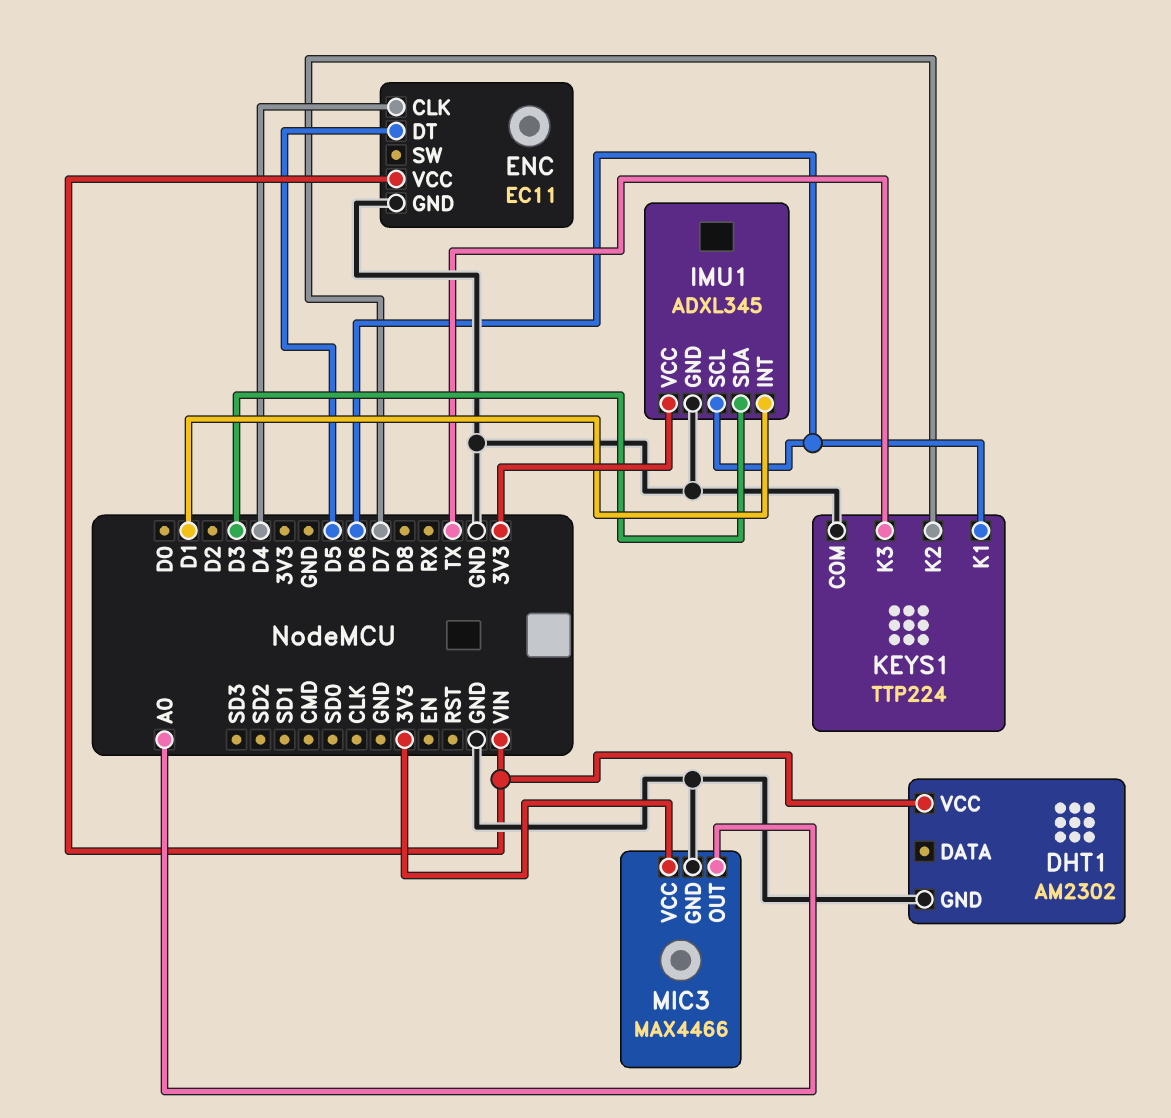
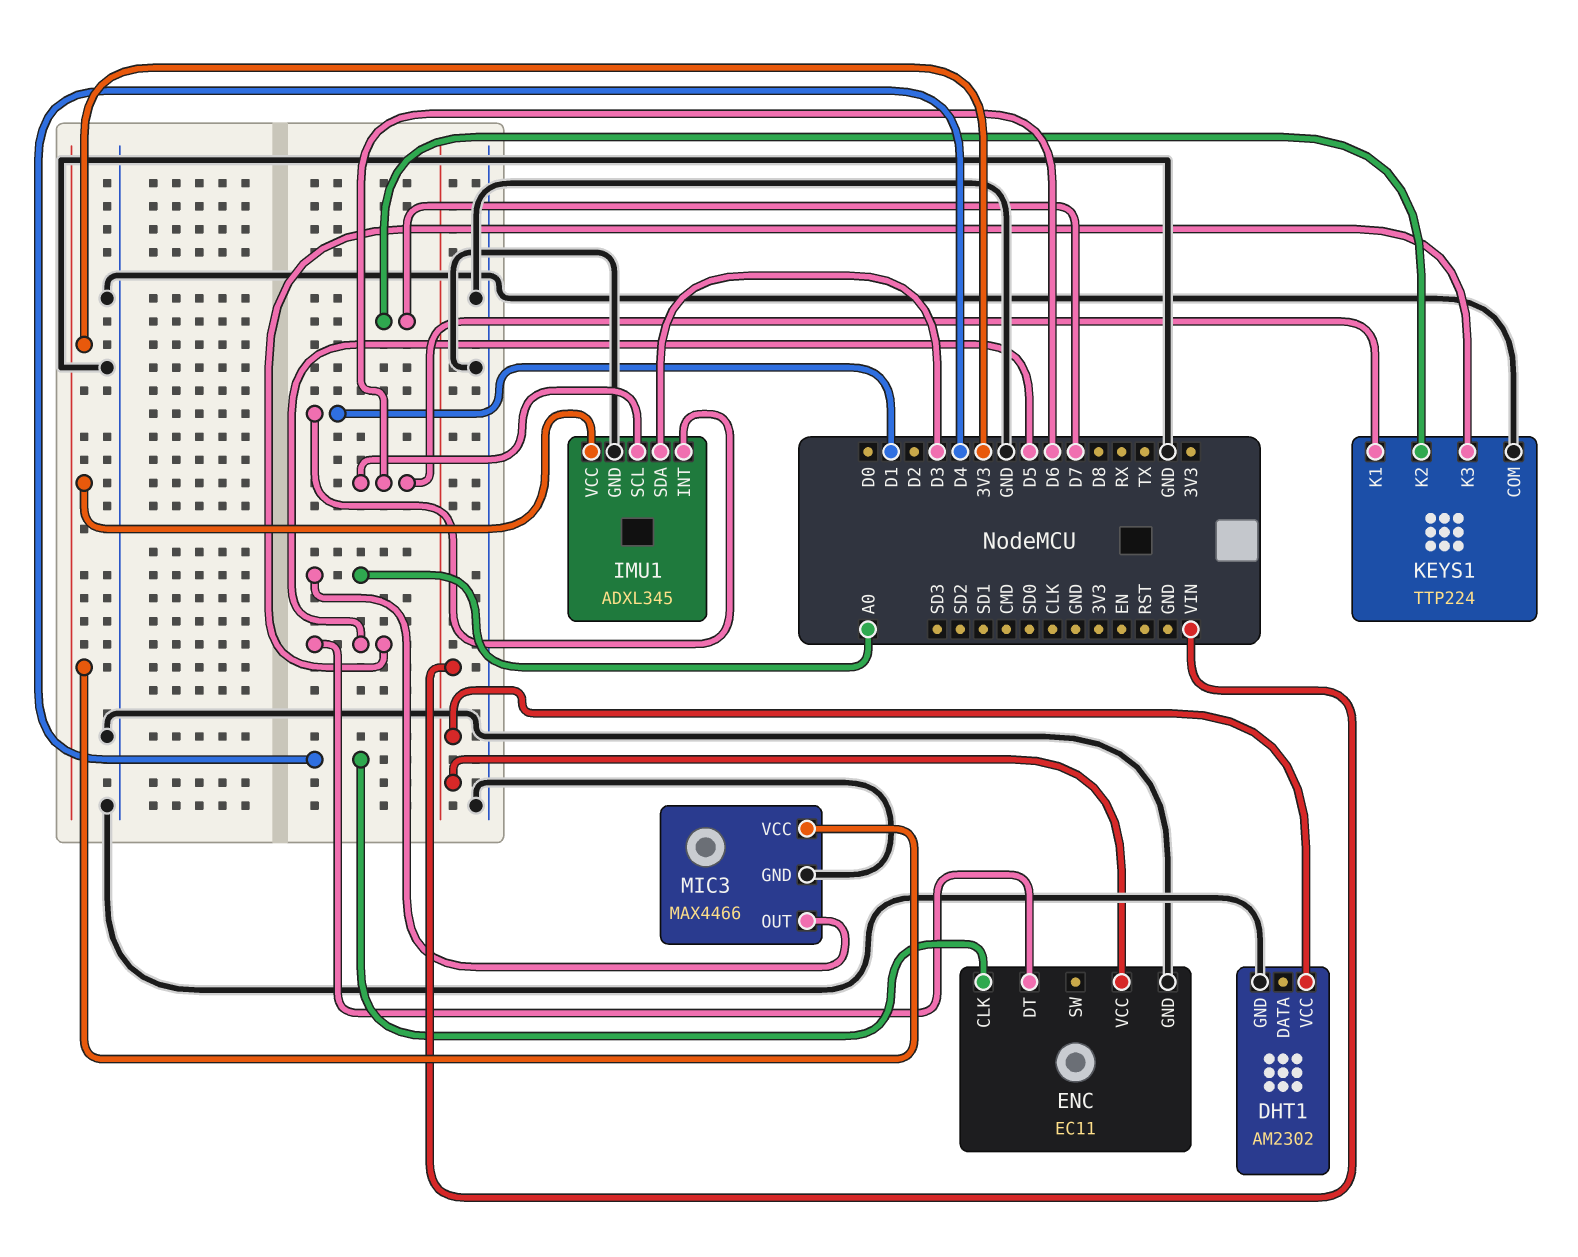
KEYS1 pin K3: TX -> D5

